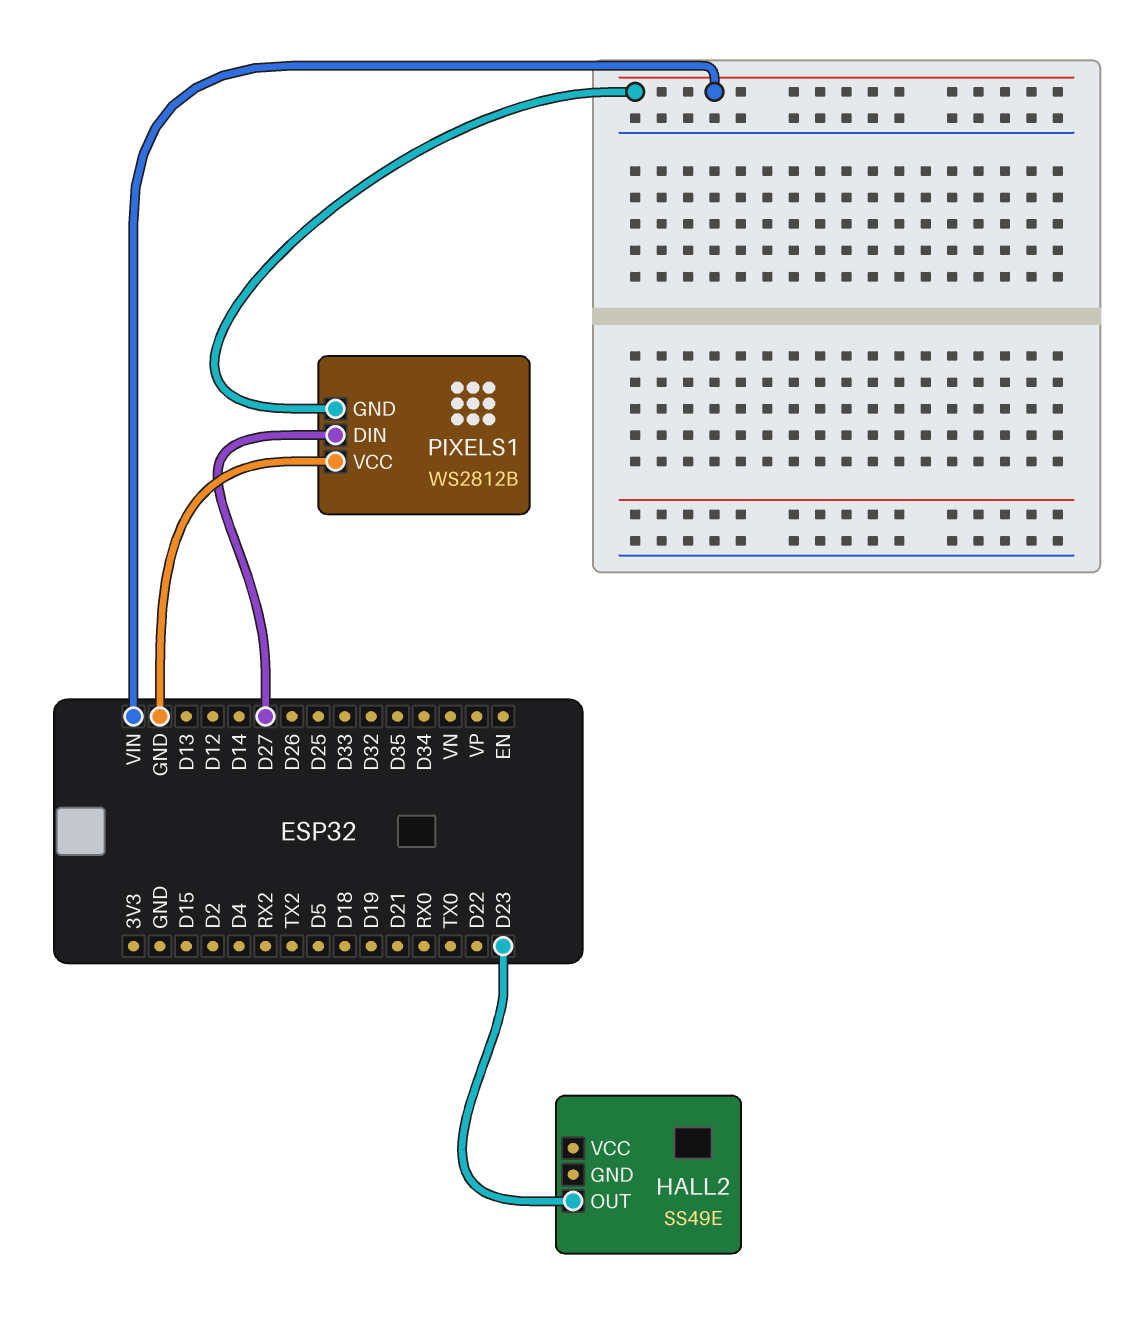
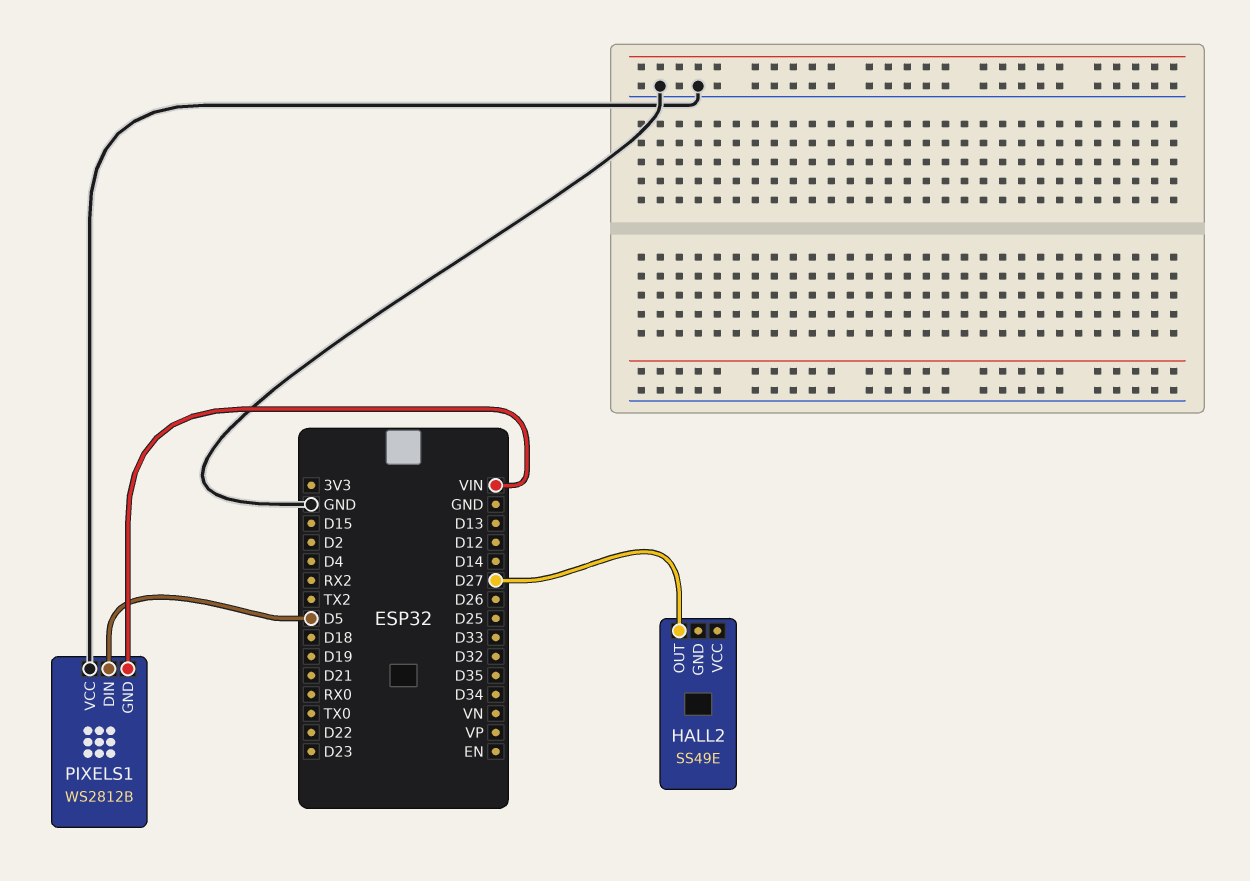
HALL2 pin OUT: D23 -> D27
PIXELS1 pin DIN: D27 -> D5

